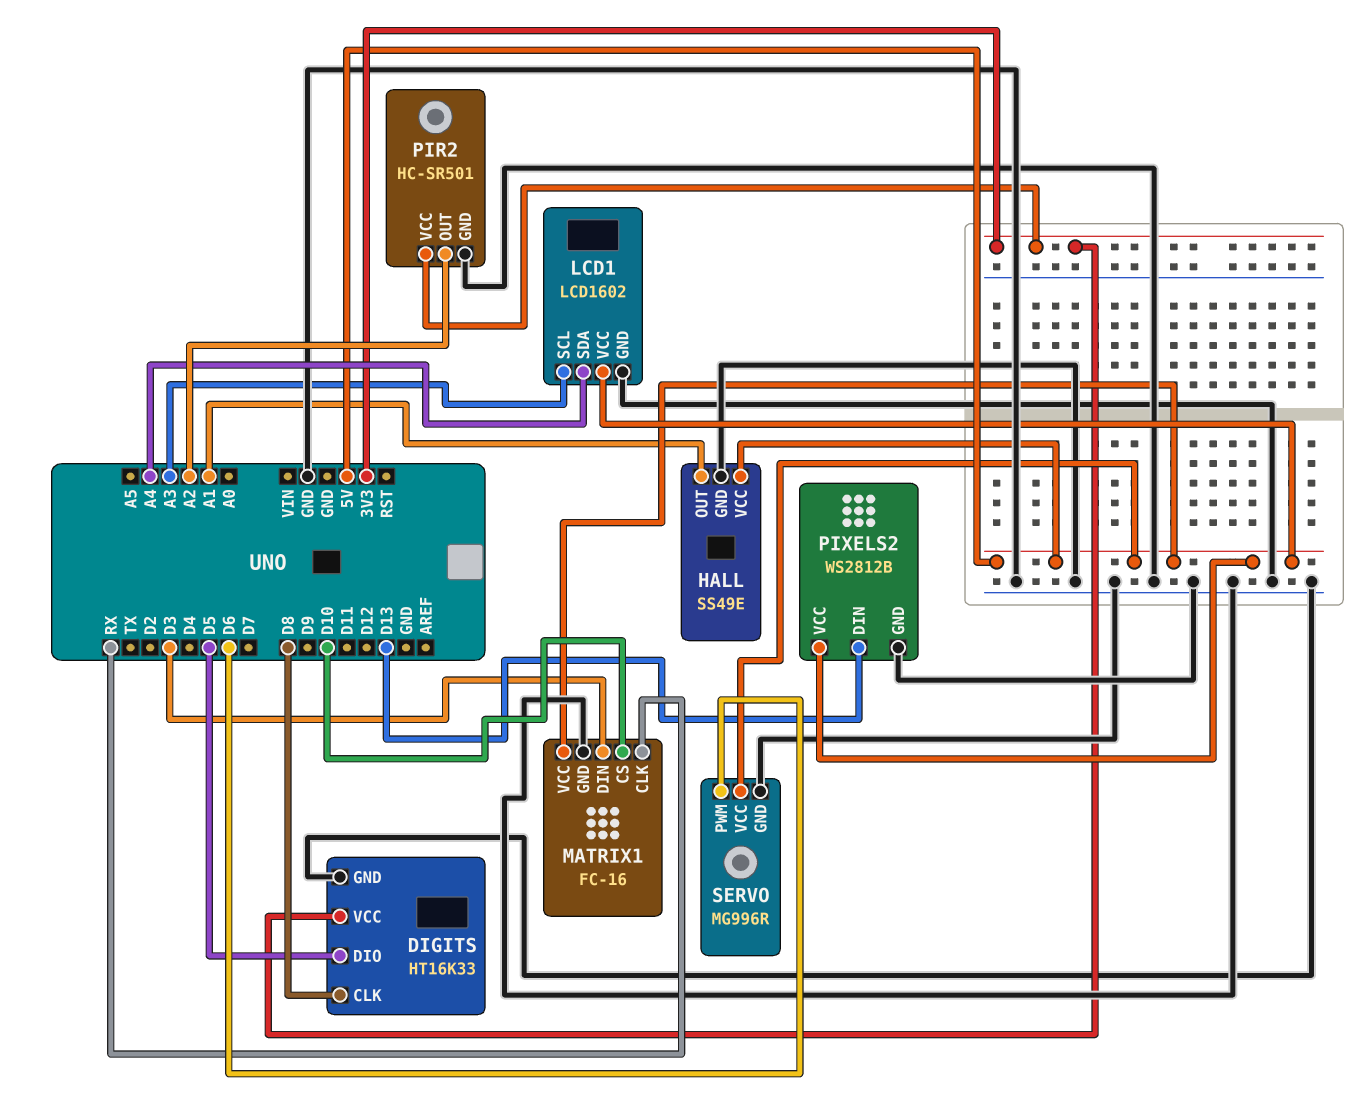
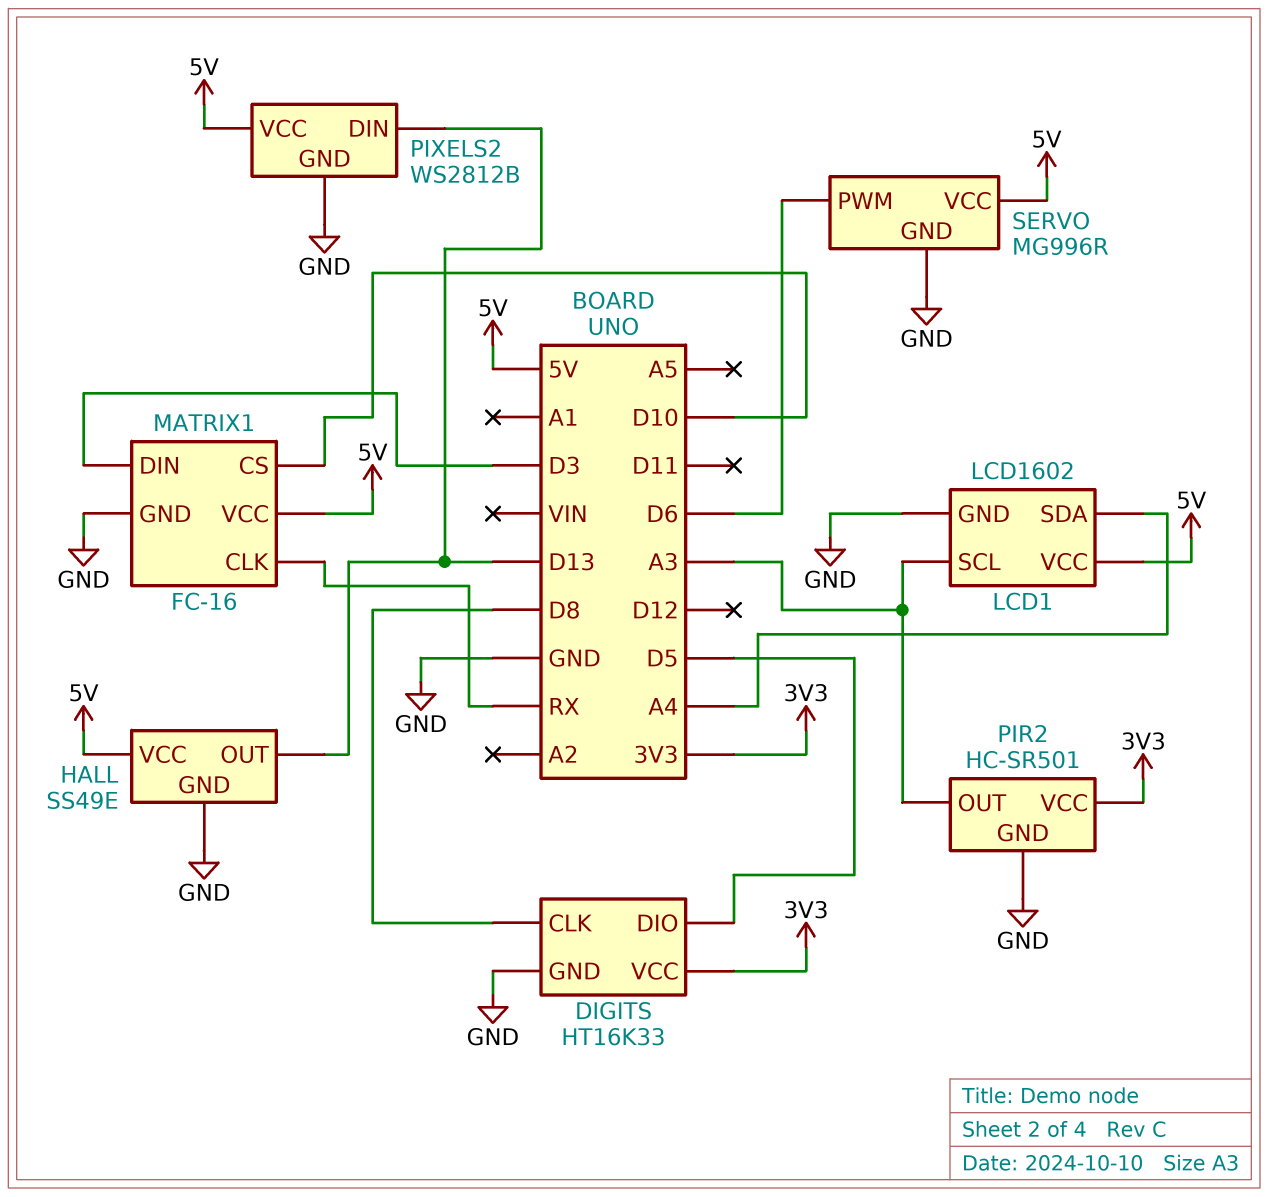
HALL pin OUT: A1 -> D13
PIR2 pin OUT: A2 -> A3

